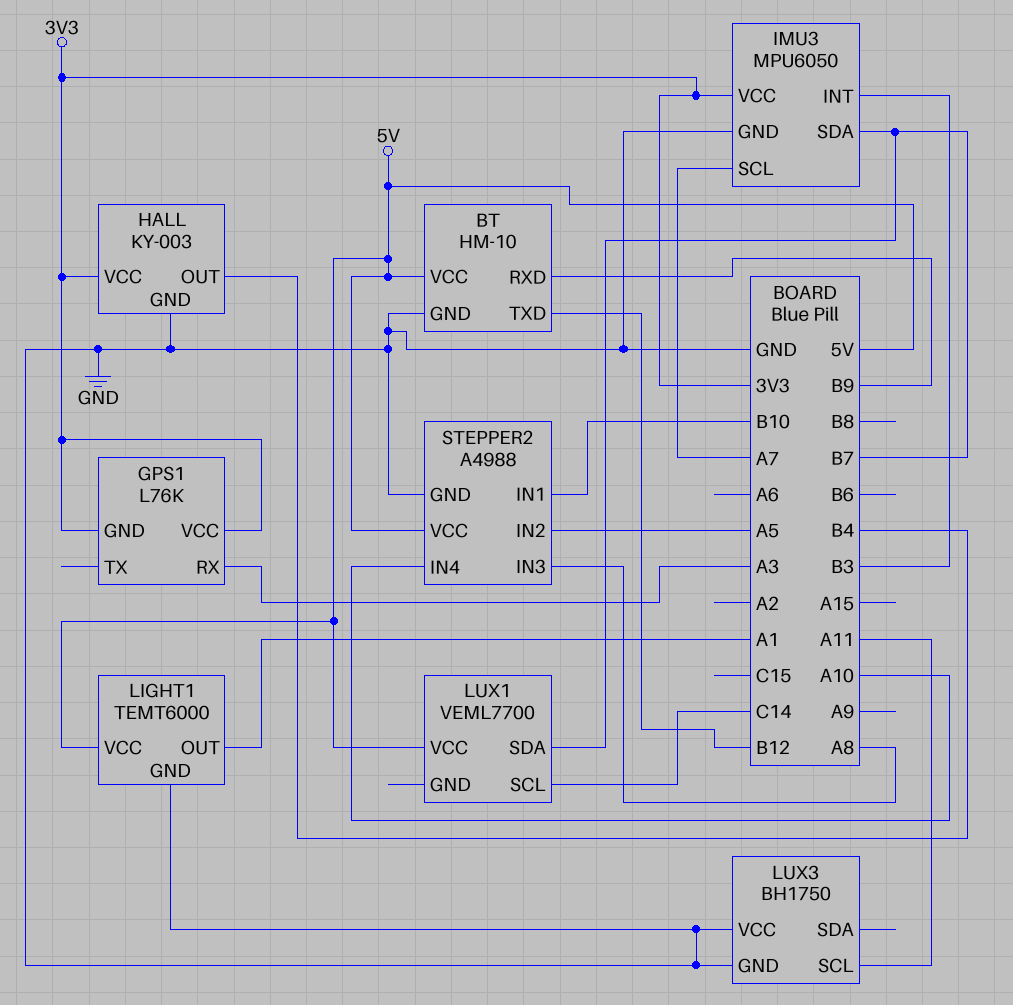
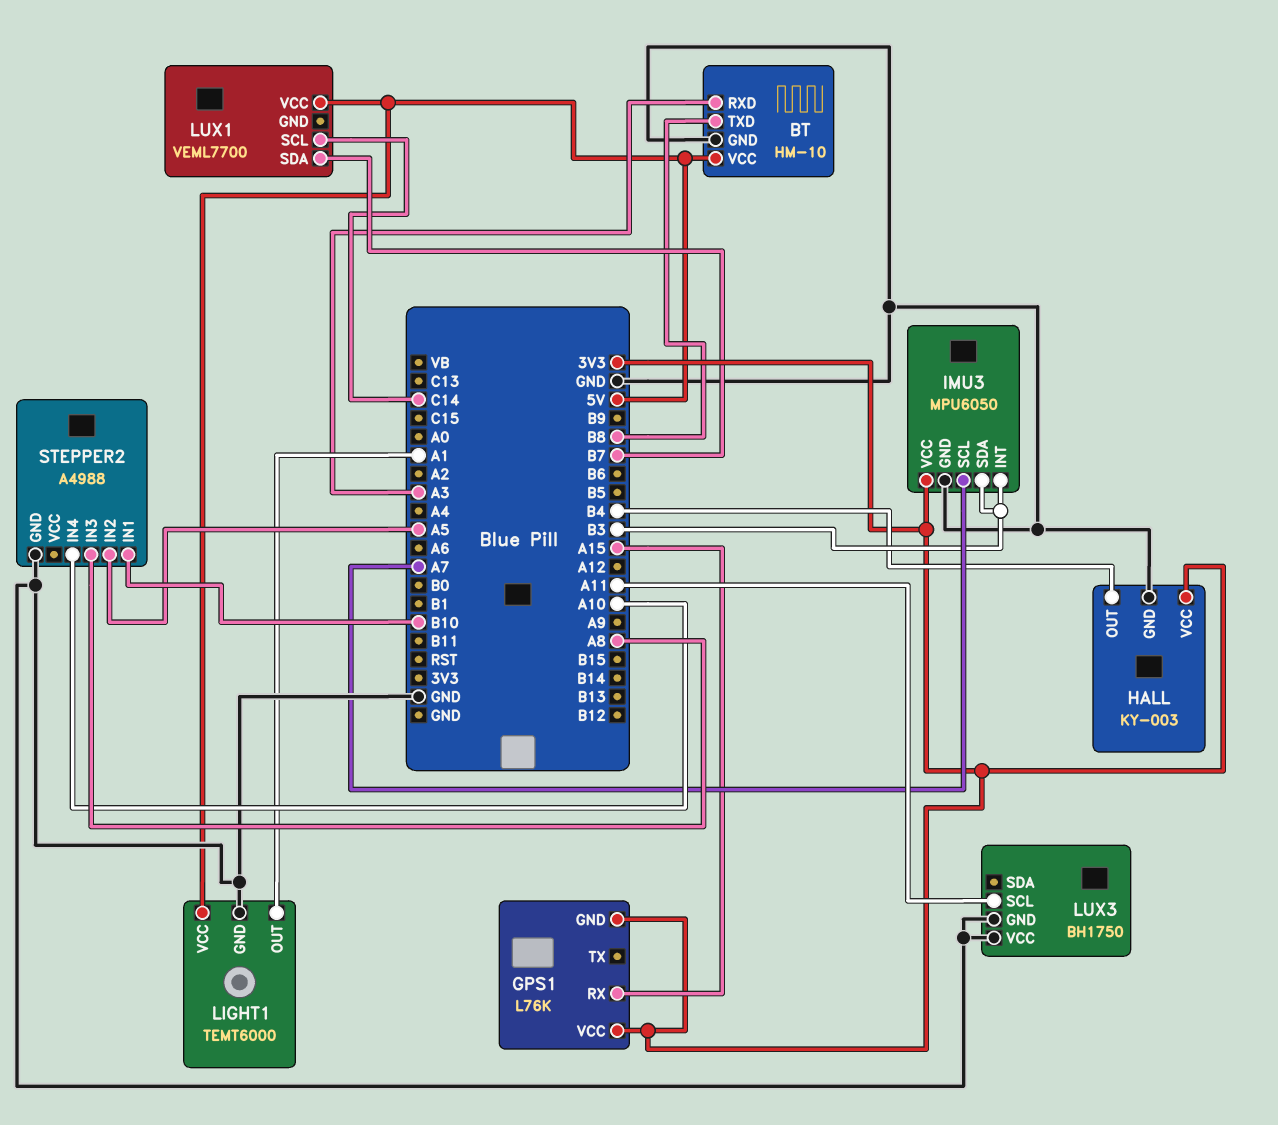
BT pin RXD: B9 -> A3
BT pin TXD: B12 -> B8
GPS1 pin RX: A3 -> A15
IMU3 pin SDA: B7 -> B3
STEPPER2 pin VCC: 5V -> none

